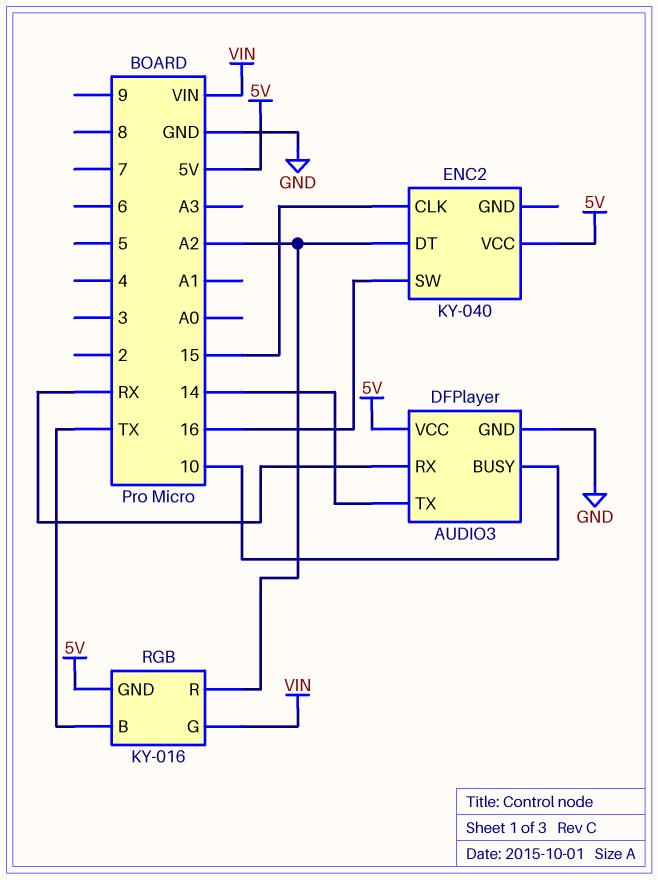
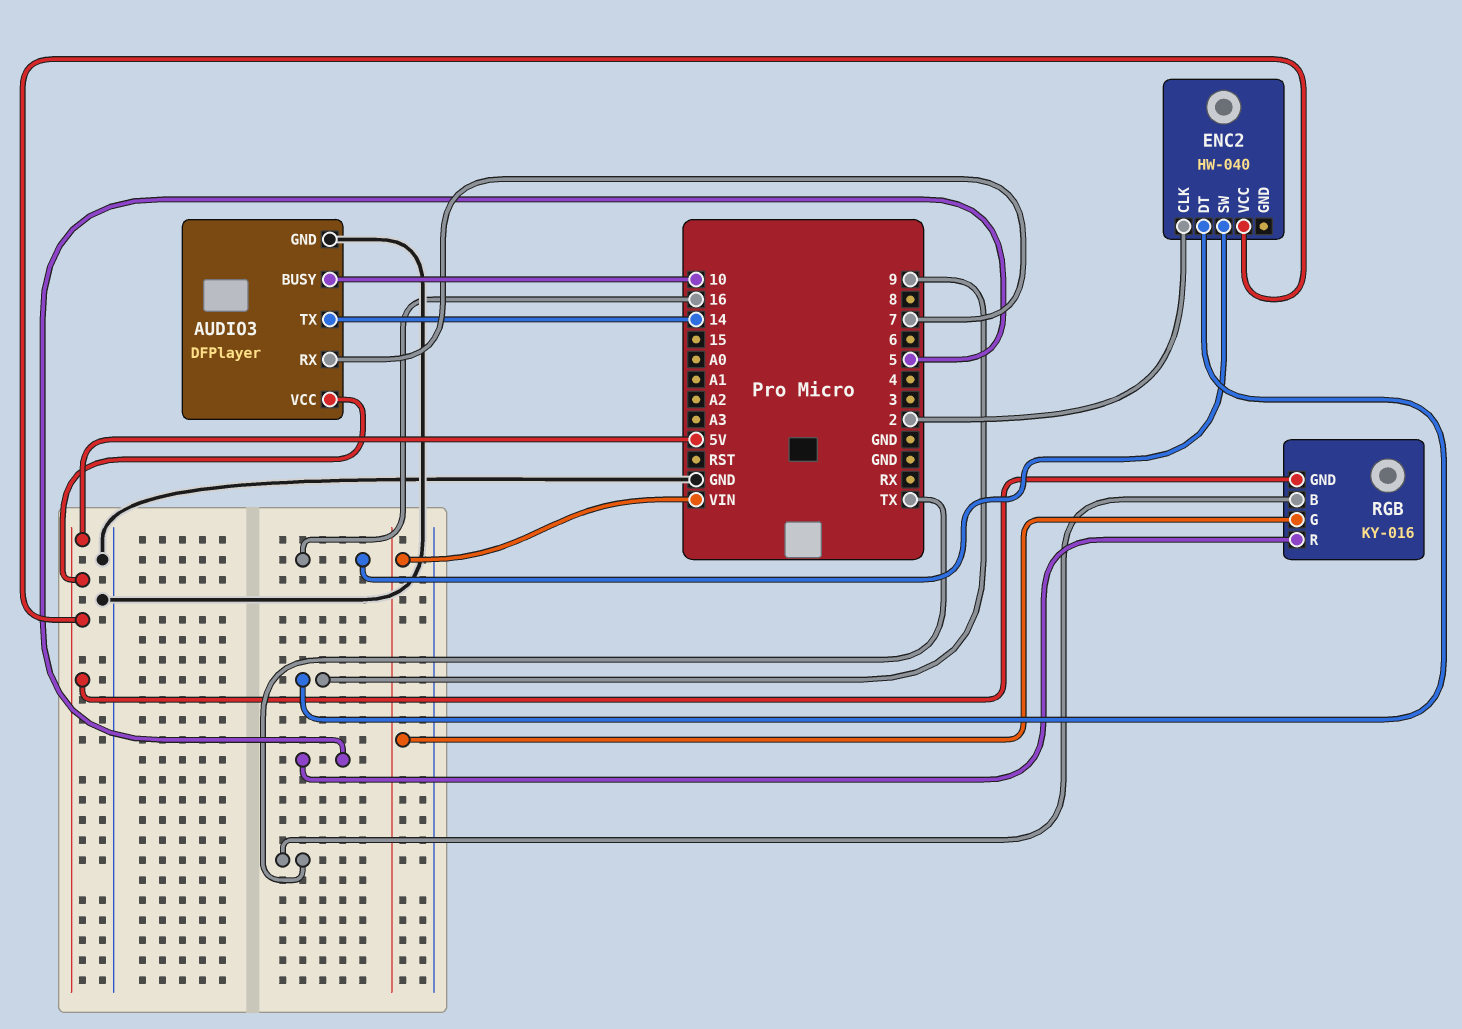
AUDIO3 pin RX: RX -> 7
ENC2: KY-040 -> HW-040
ENC2 pin CLK: 15 -> 2
ENC2 pin DT: A2 -> 9
RGB pin R: A2 -> 5

